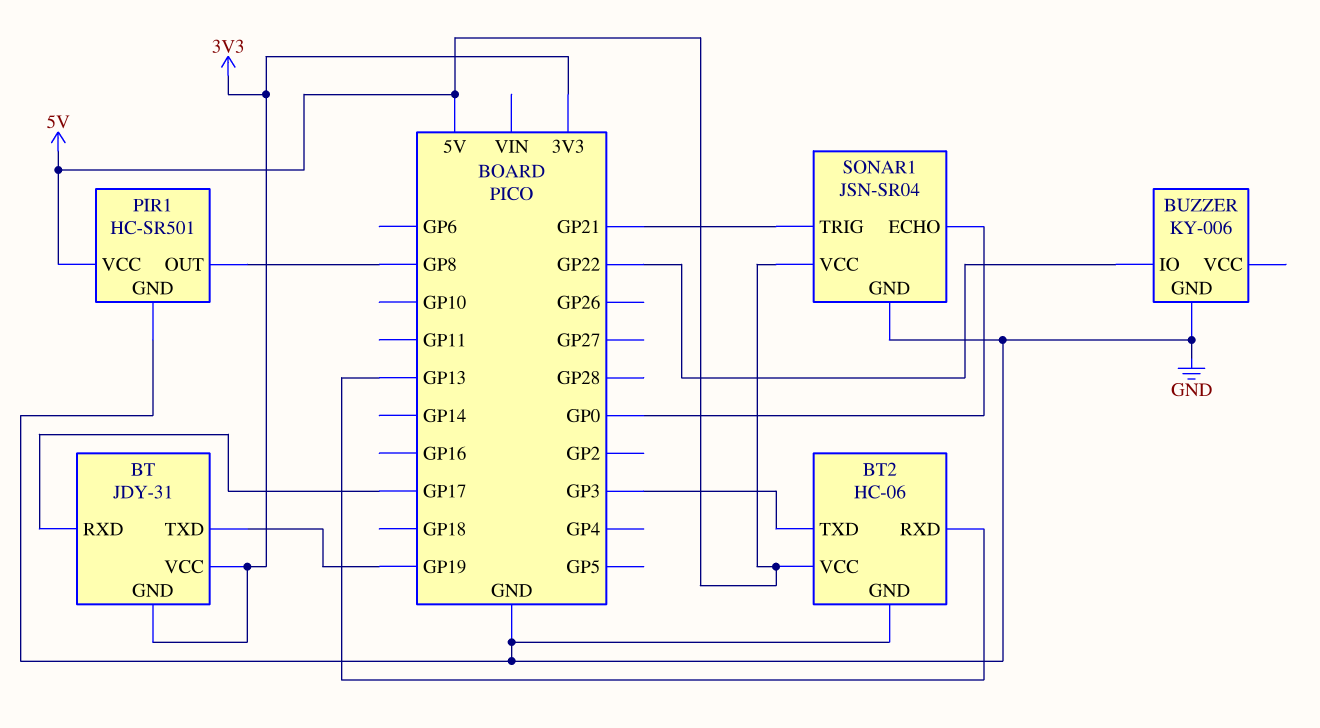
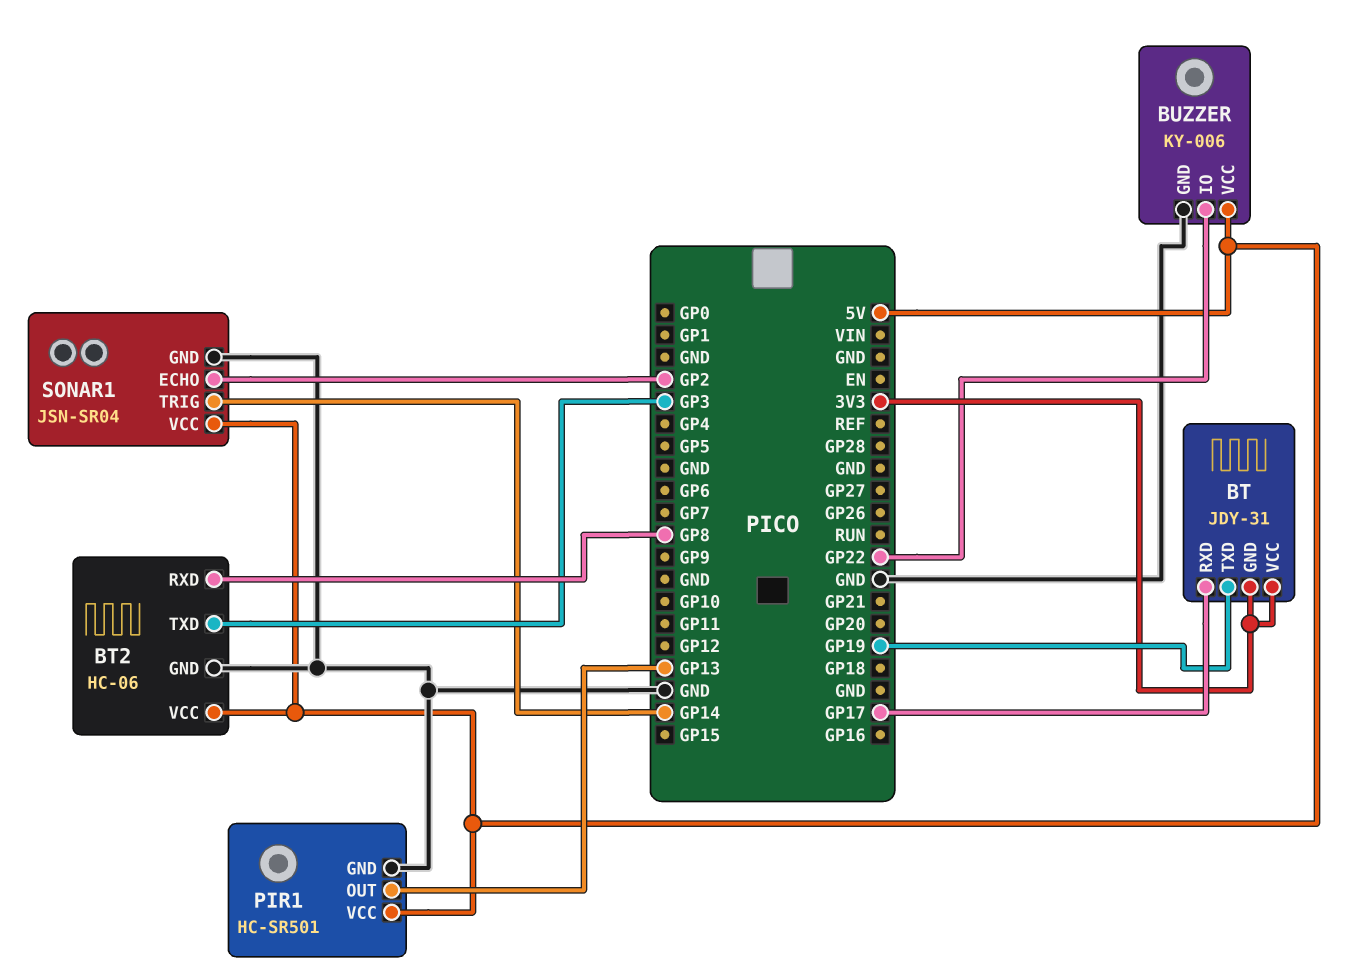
BT2 pin RXD: GP13 -> GP8
BUZZER pin VCC: none -> 5V
PIR1 pin OUT: GP8 -> GP13
SONAR1 pin ECHO: GP0 -> GP2
SONAR1 pin TRIG: GP21 -> GP14

